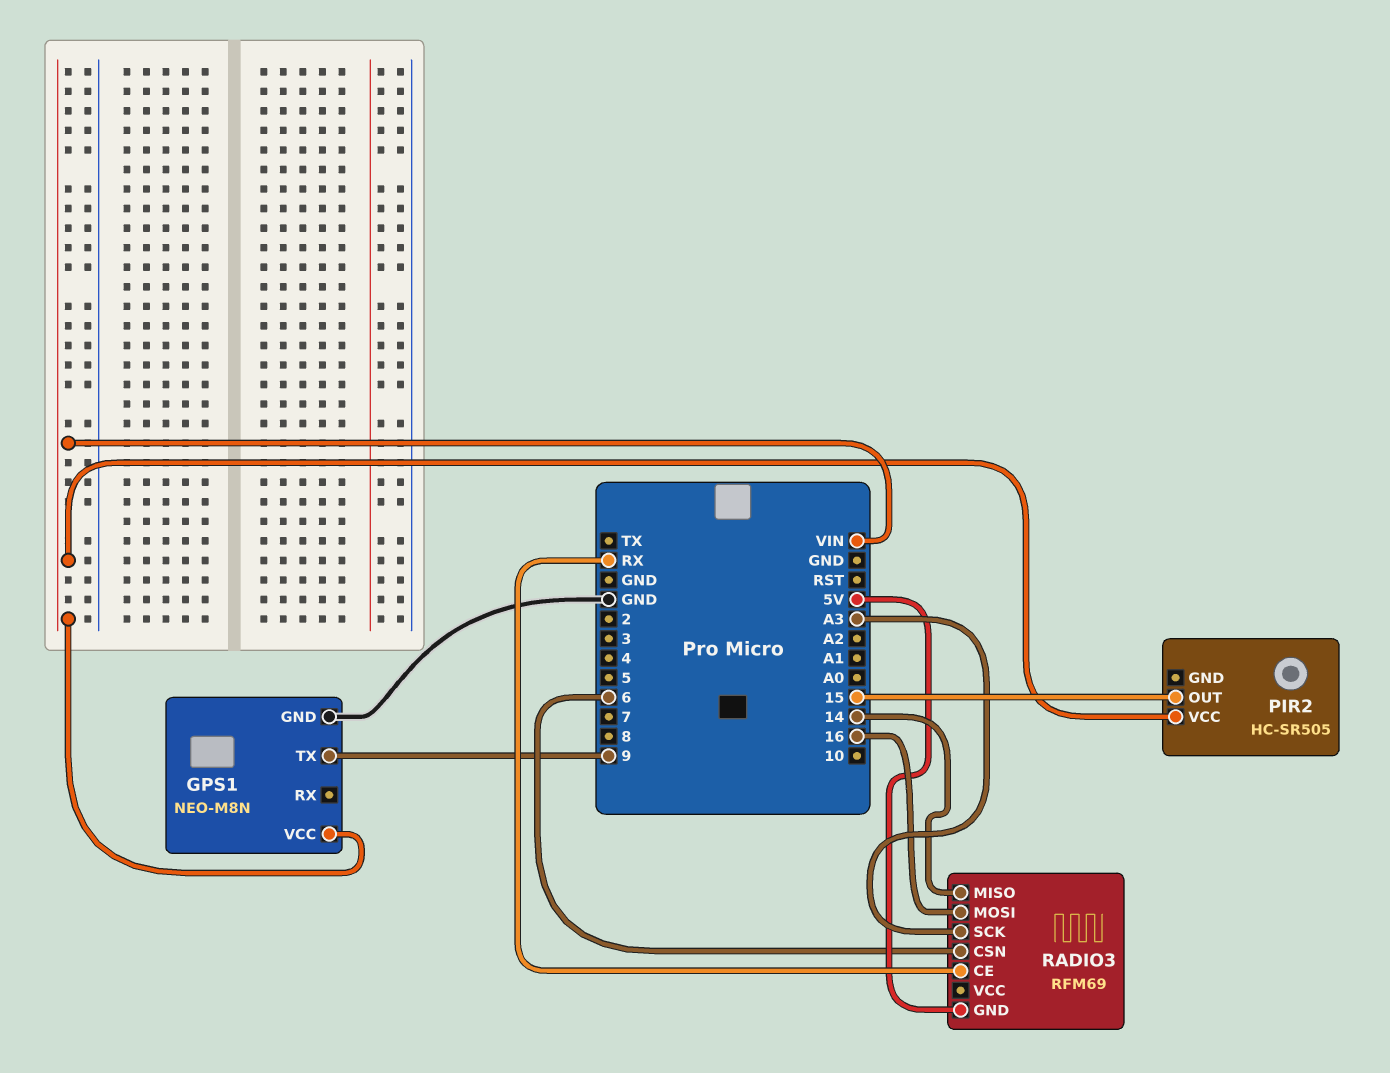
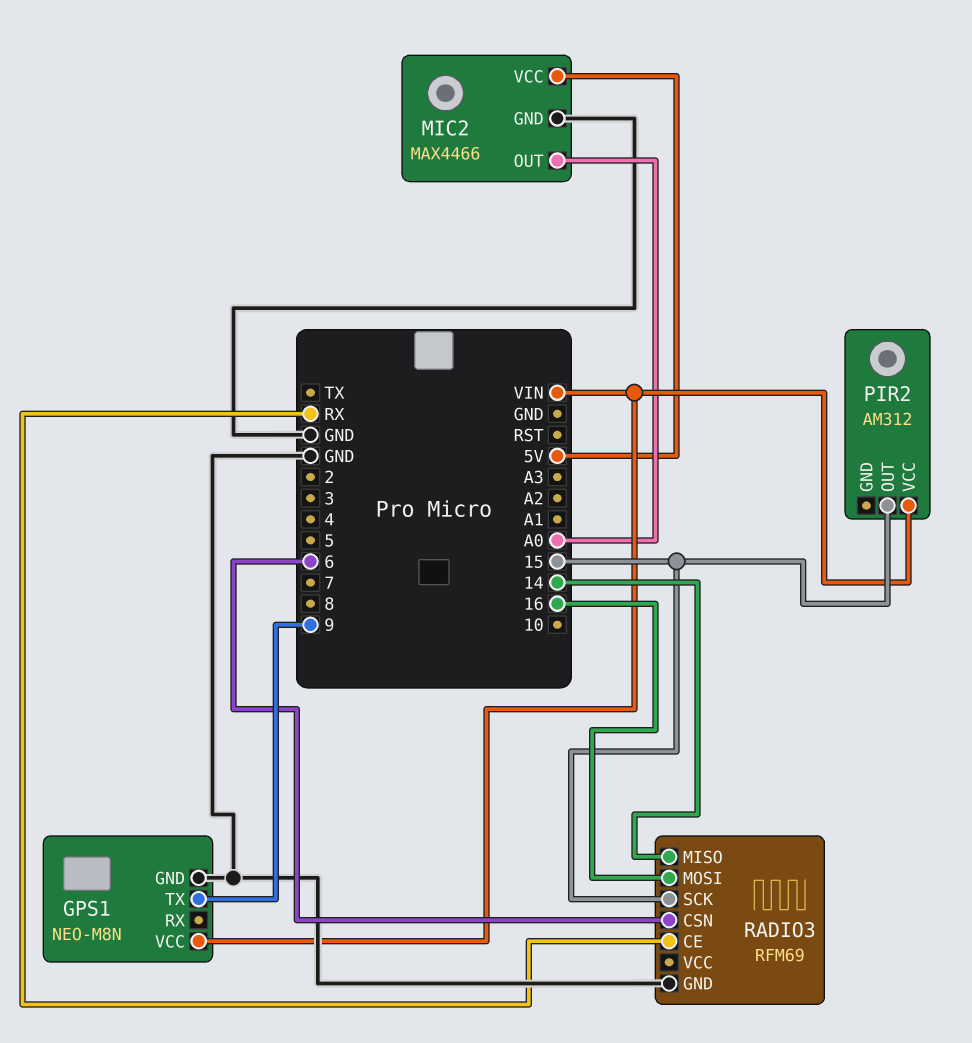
MIC2: none -> MAX4466
MIC2 pin GND: none -> GND
MIC2 pin OUT: none -> A0
MIC2 pin VCC: none -> 5V
PIR2: HC-SR505 -> AM312
RADIO3 pin GND: 5V -> GND
RADIO3 pin SCK: A3 -> 15

